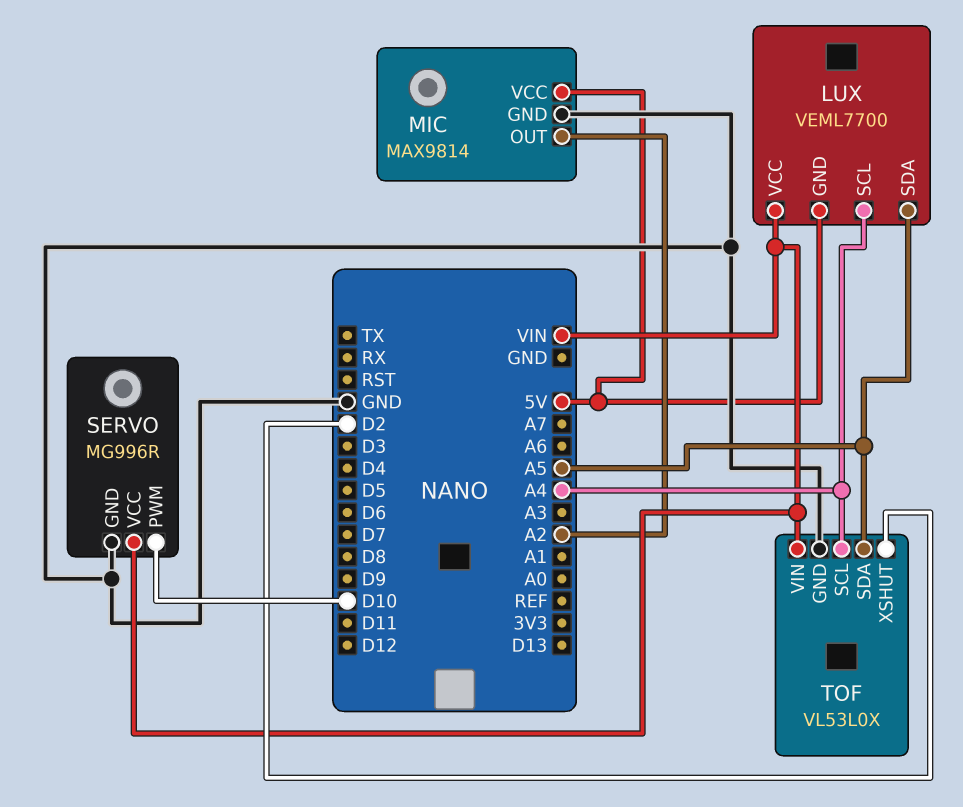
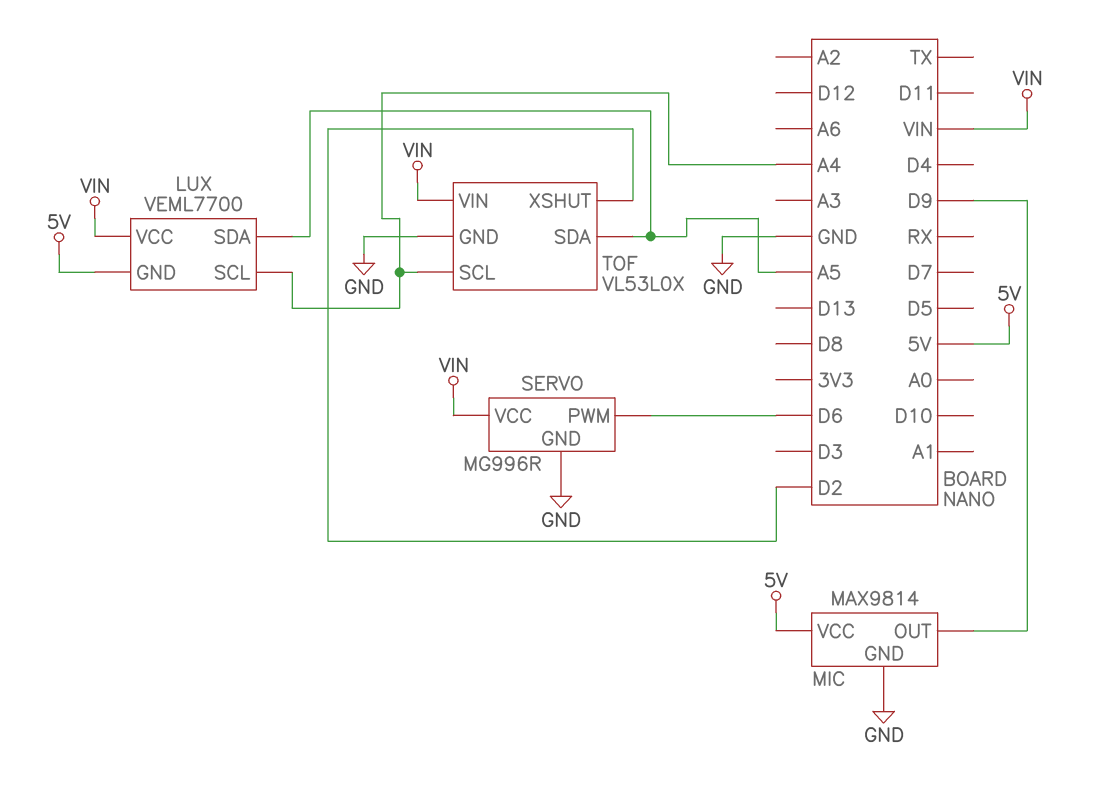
MIC pin OUT: A2 -> D9
SERVO pin PWM: D10 -> D6

